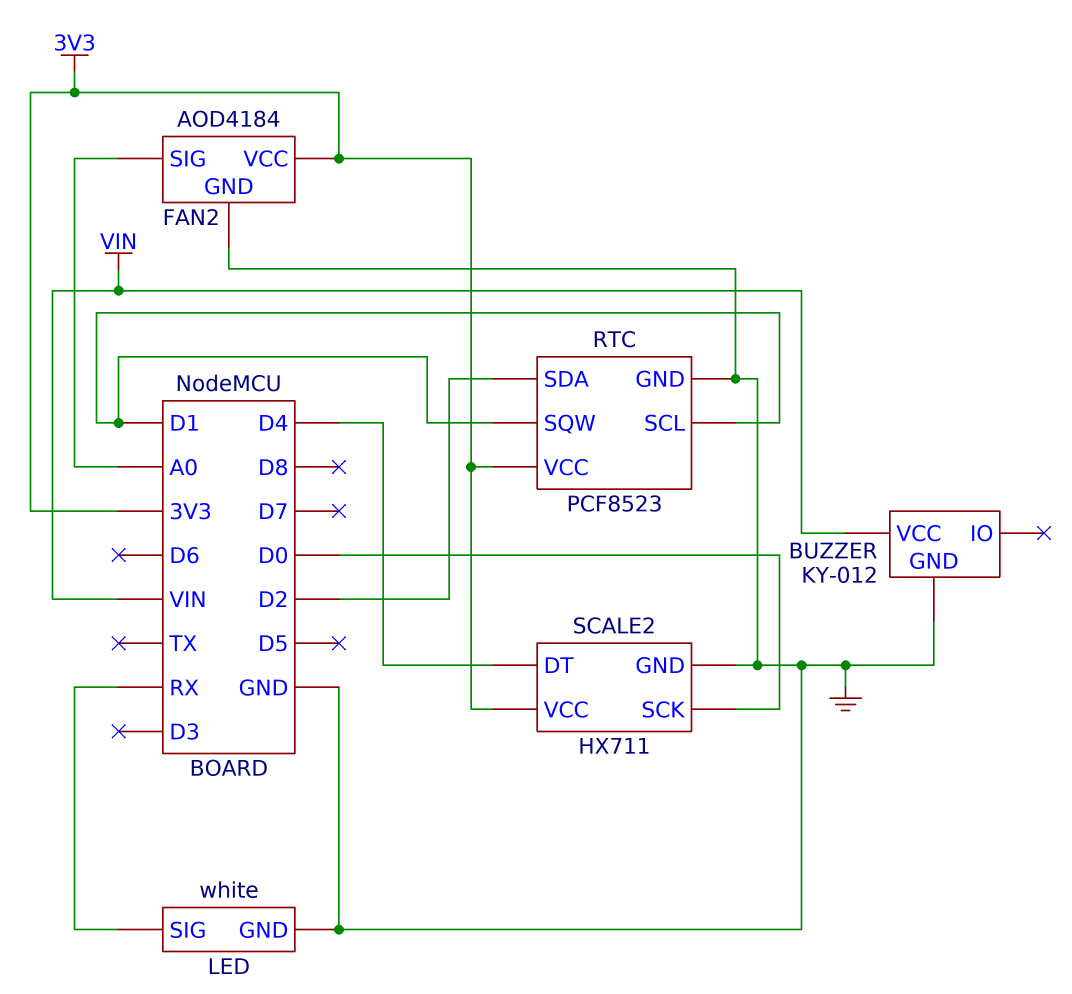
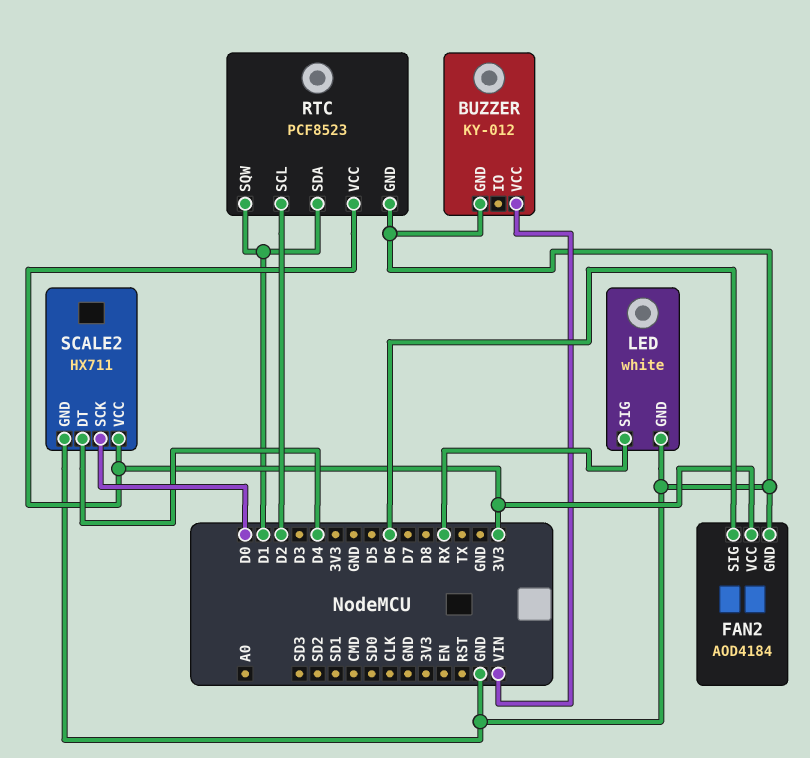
FAN2 pin SIG: A0 -> D6
RTC pin SCL: D1 -> D2
RTC pin SDA: D2 -> D1

